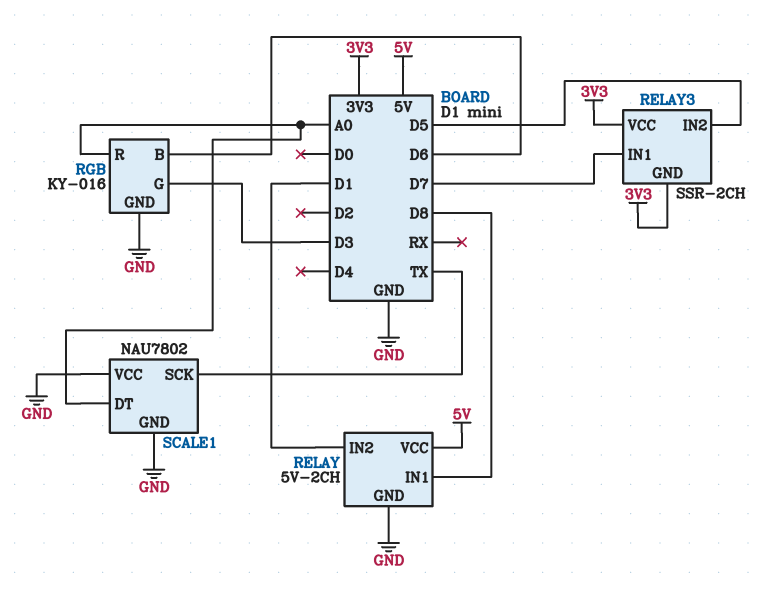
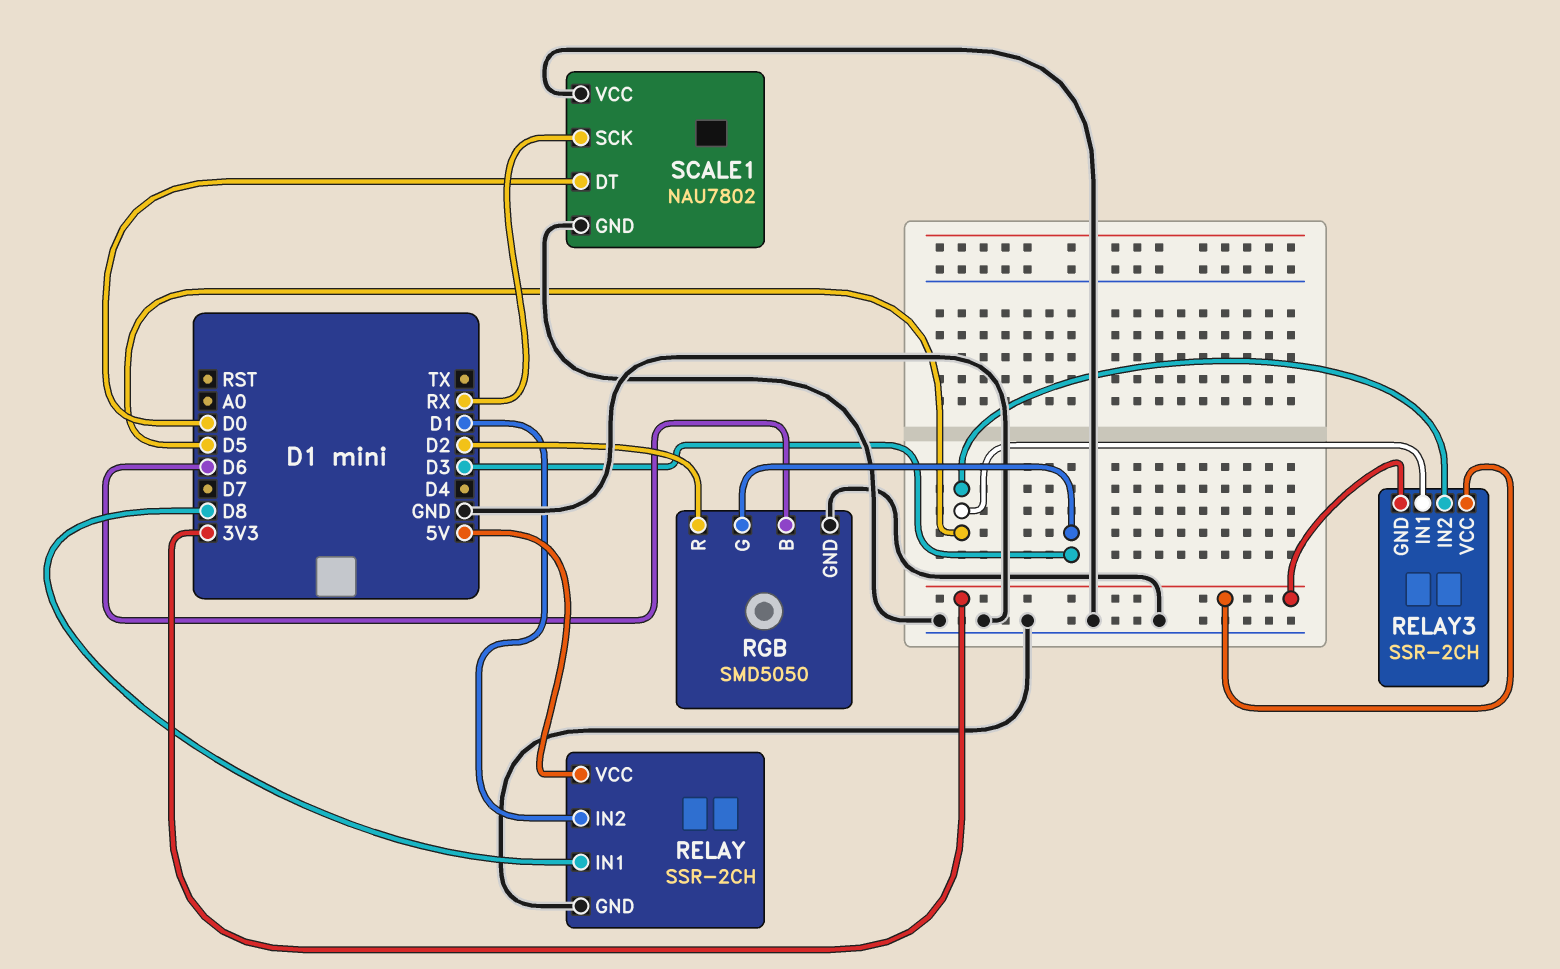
RELAY: 5V-2CH -> SSR-2CH
RELAY3 pin IN1: D7 -> D5
RGB: KY-016 -> SMD5050
RGB pin R: A0 -> D2
SCALE1 pin DT: A0 -> D0
SCALE1 pin SCK: TX -> RX

